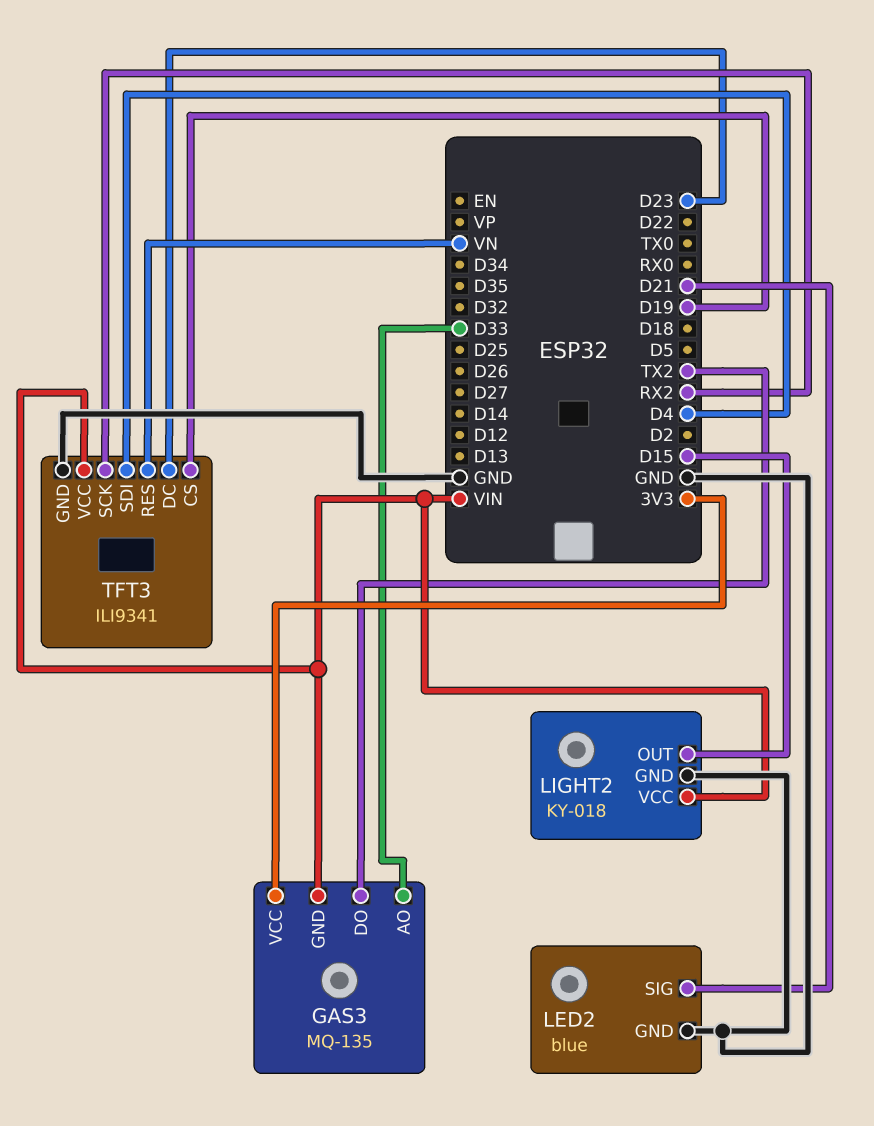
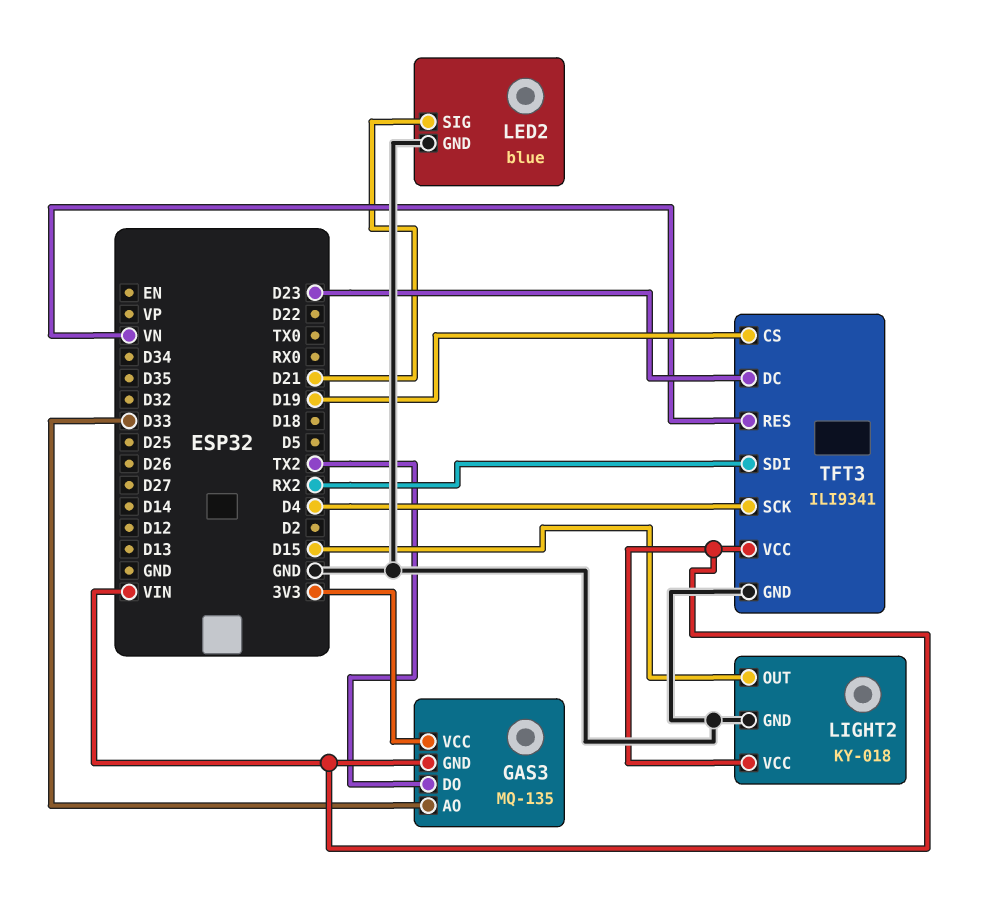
TFT3 pin SCK: RX2 -> D4
TFT3 pin SDI: D4 -> RX2

